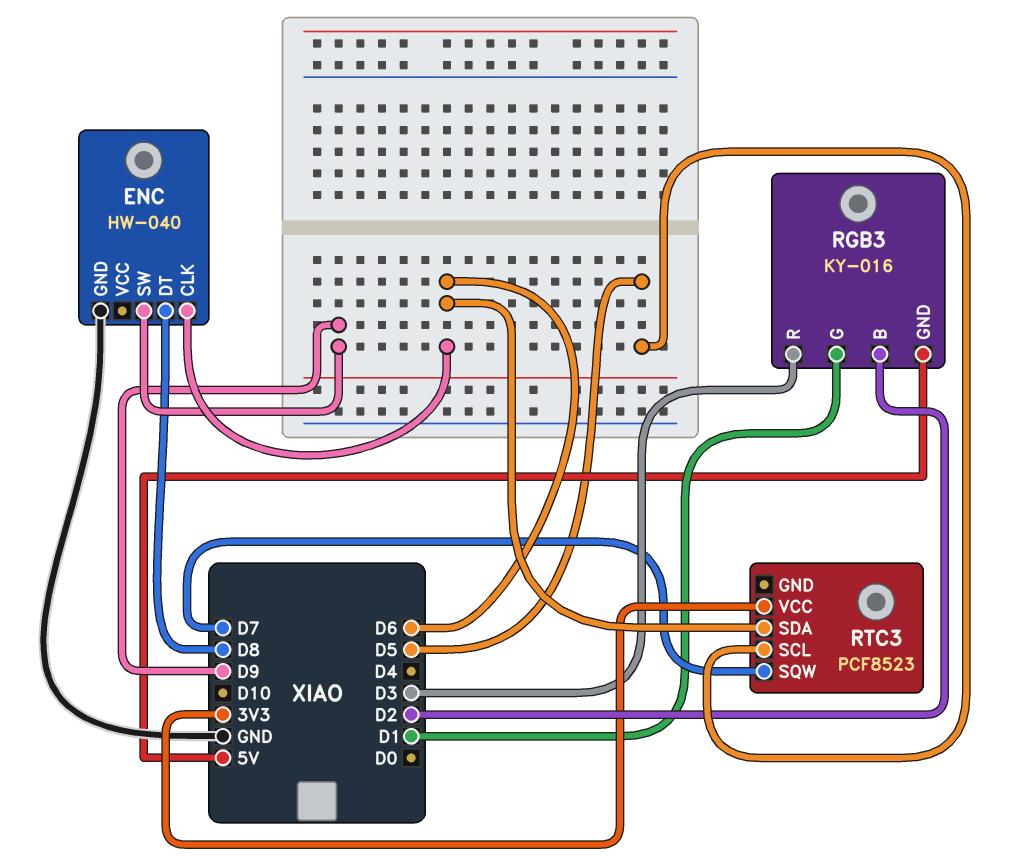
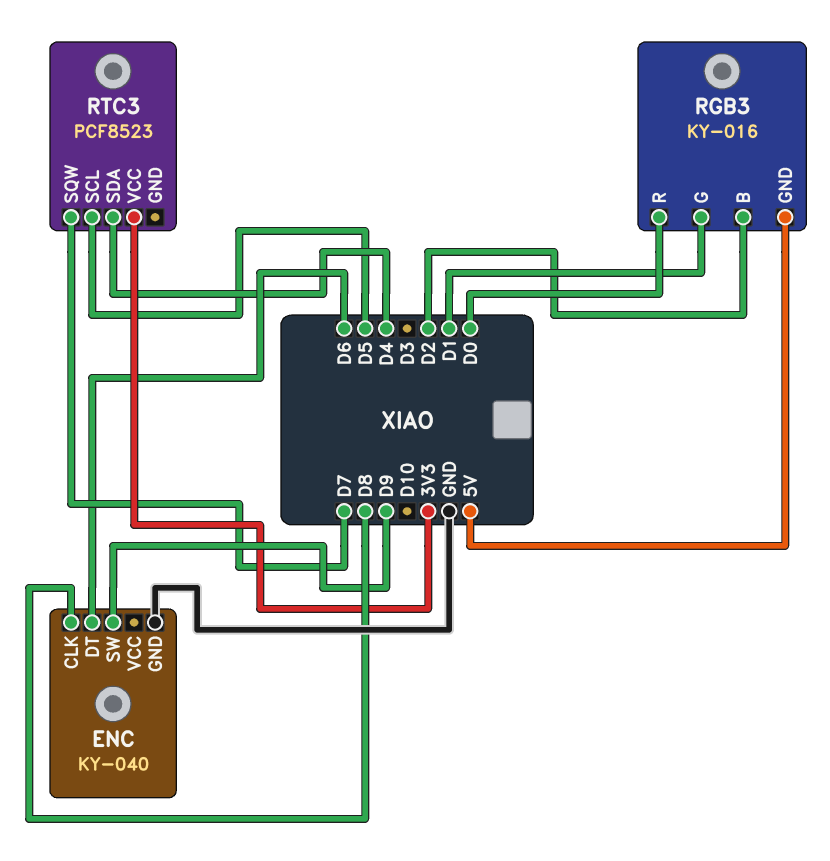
ENC: HW-040 -> KY-040
ENC pin CLK: D6 -> D8
ENC pin DT: D8 -> D6
RGB3 pin R: D3 -> D0
RTC3 pin SDA: D6 -> D4

